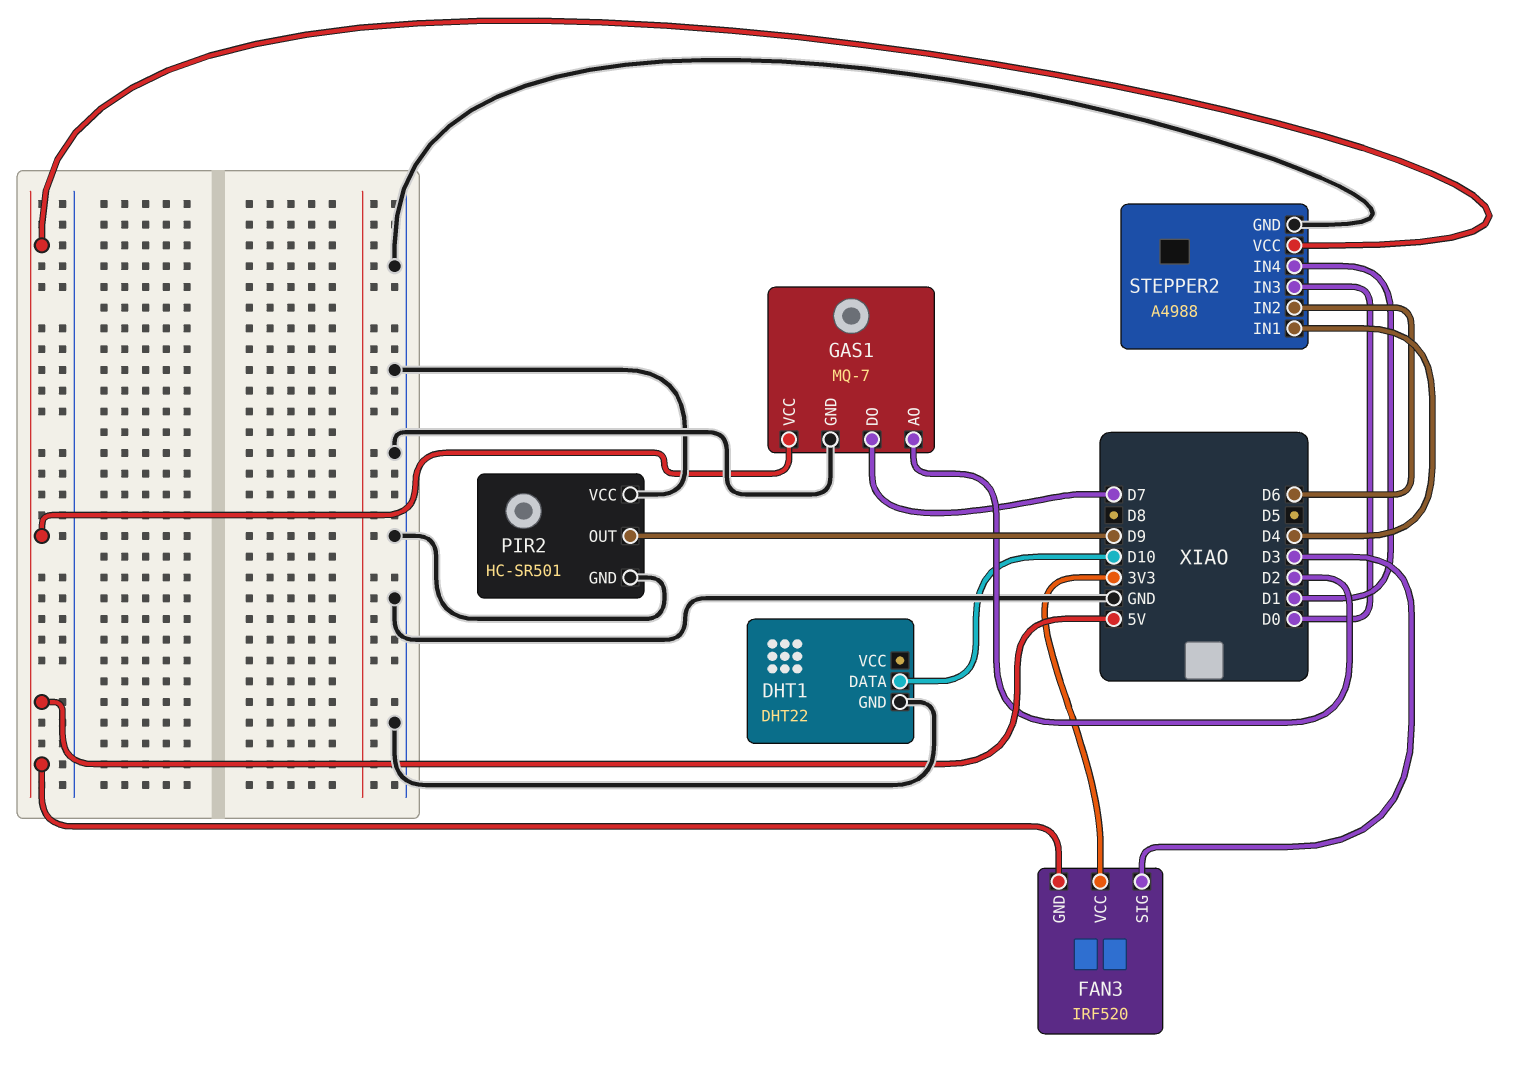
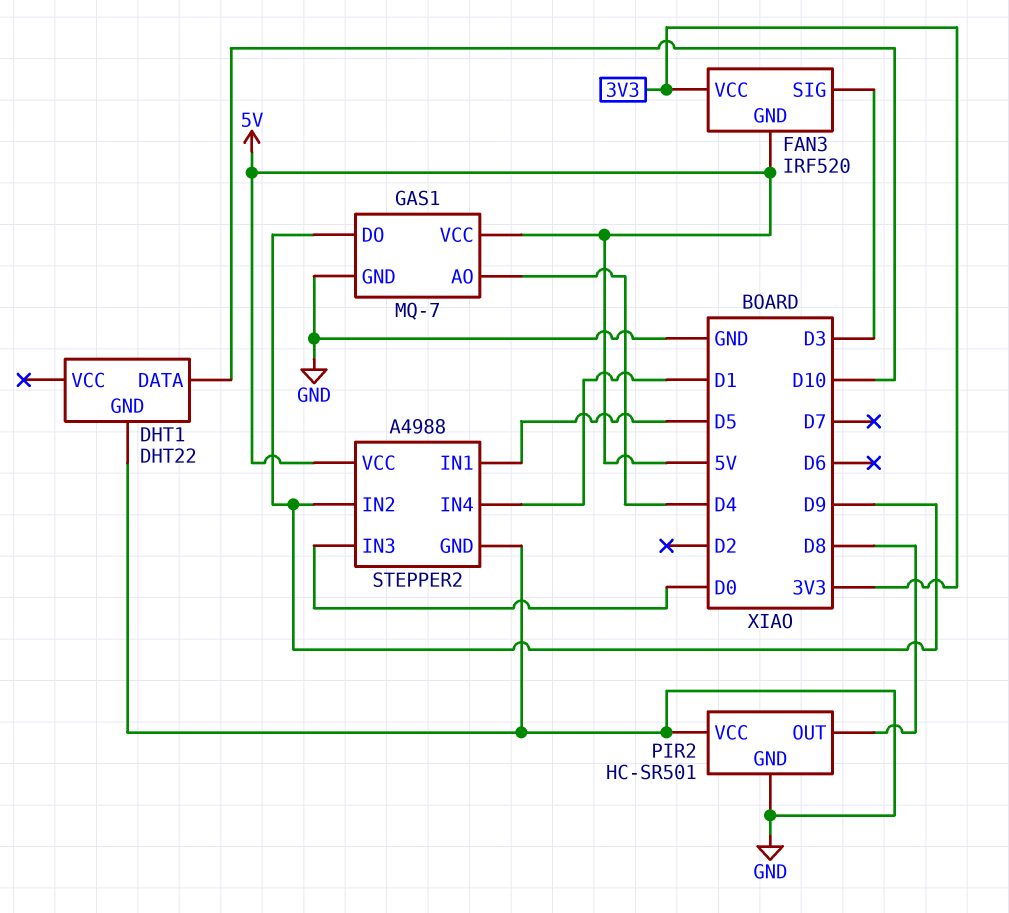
GAS1 pin AO: D2 -> D4
GAS1 pin DO: D7 -> D9
PIR2 pin OUT: D9 -> D8
STEPPER2 pin IN1: D4 -> D5
STEPPER2 pin IN2: D6 -> D9

